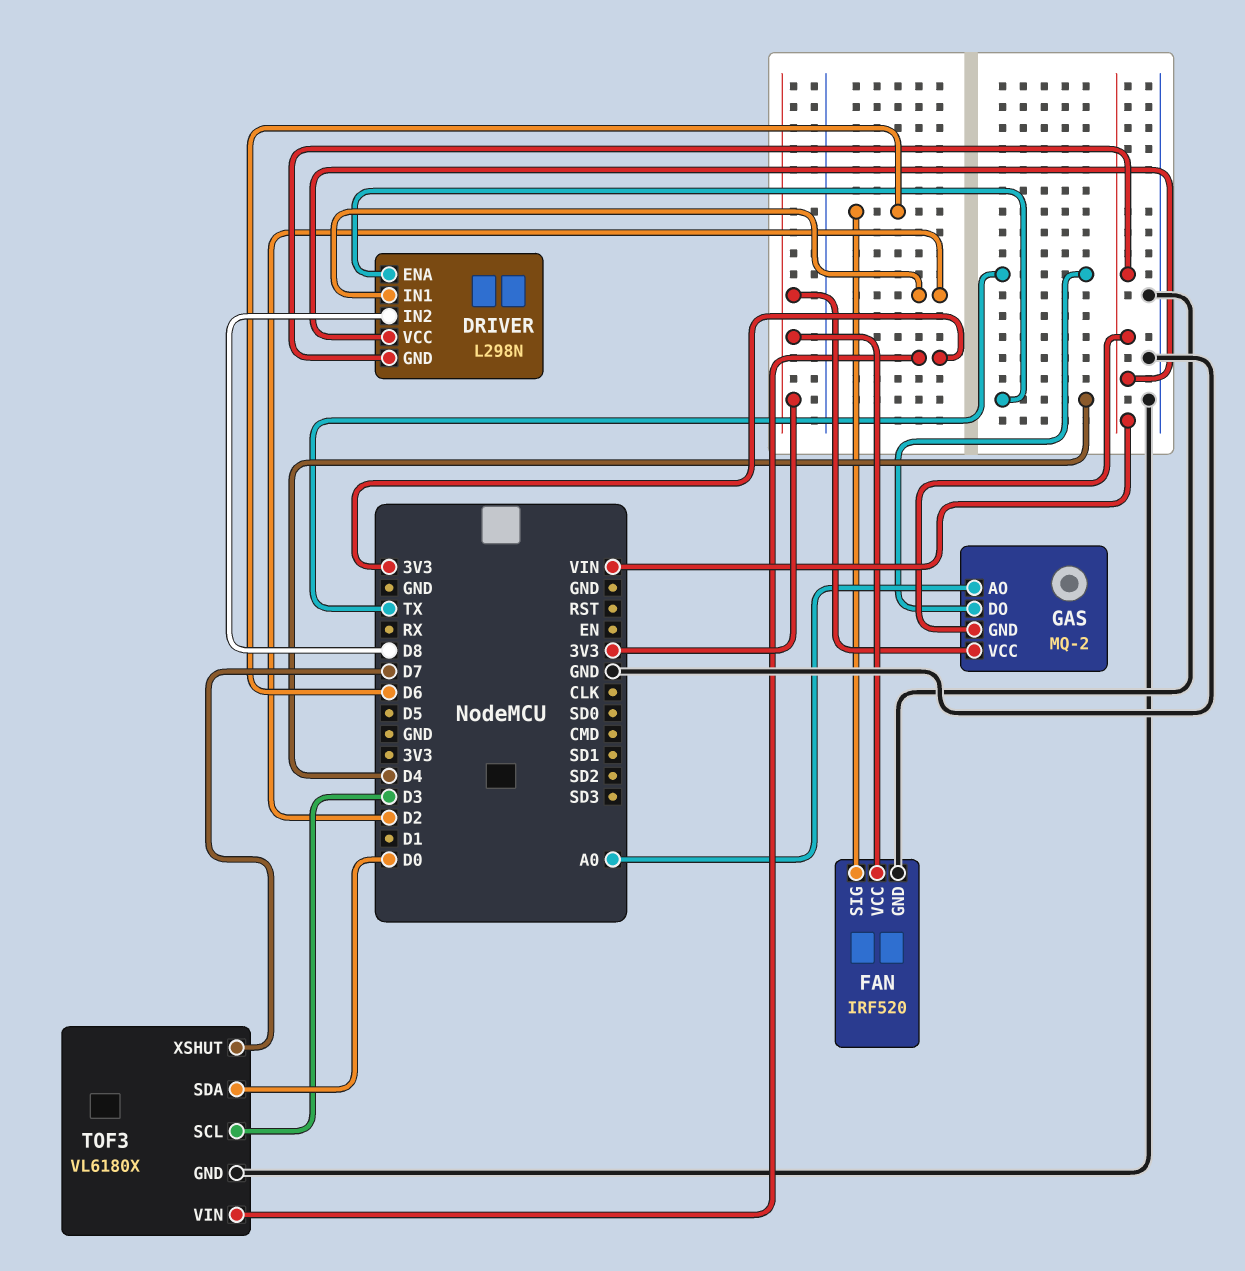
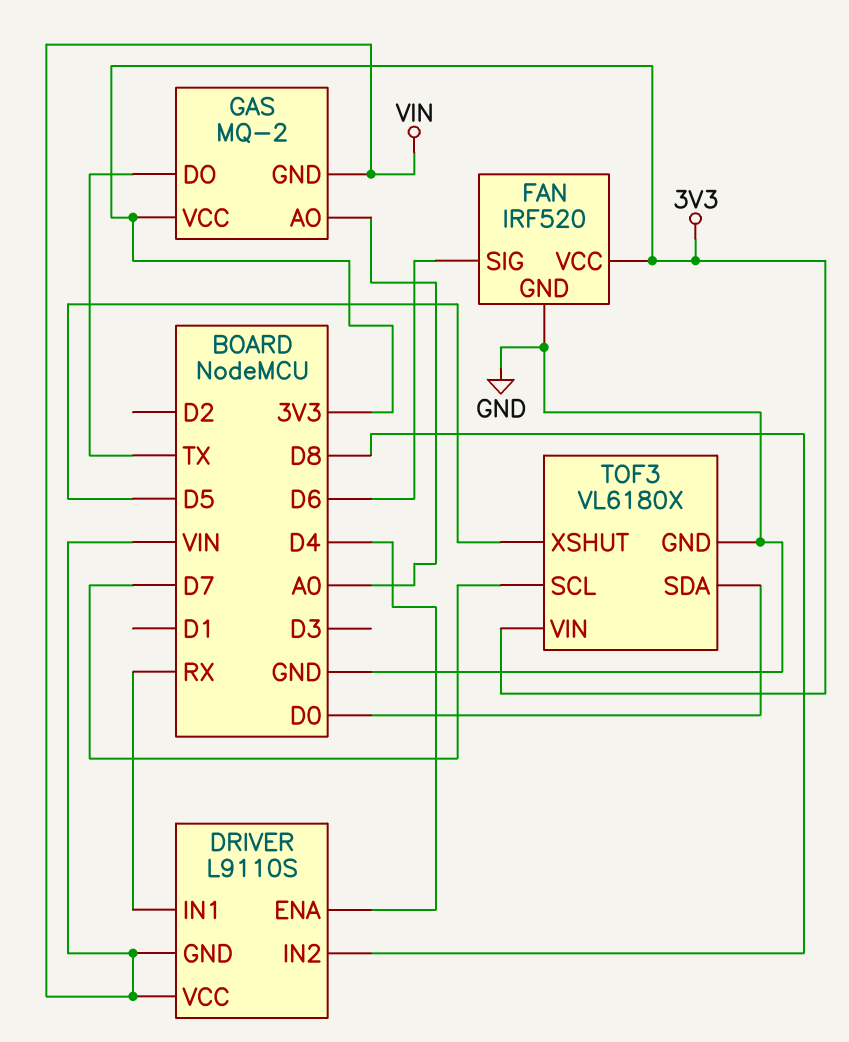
DRIVER: L298N -> L9110S
DRIVER pin IN1: D2 -> RX
TOF3 pin SCL: D3 -> D7
TOF3 pin XSHUT: D7 -> D5

